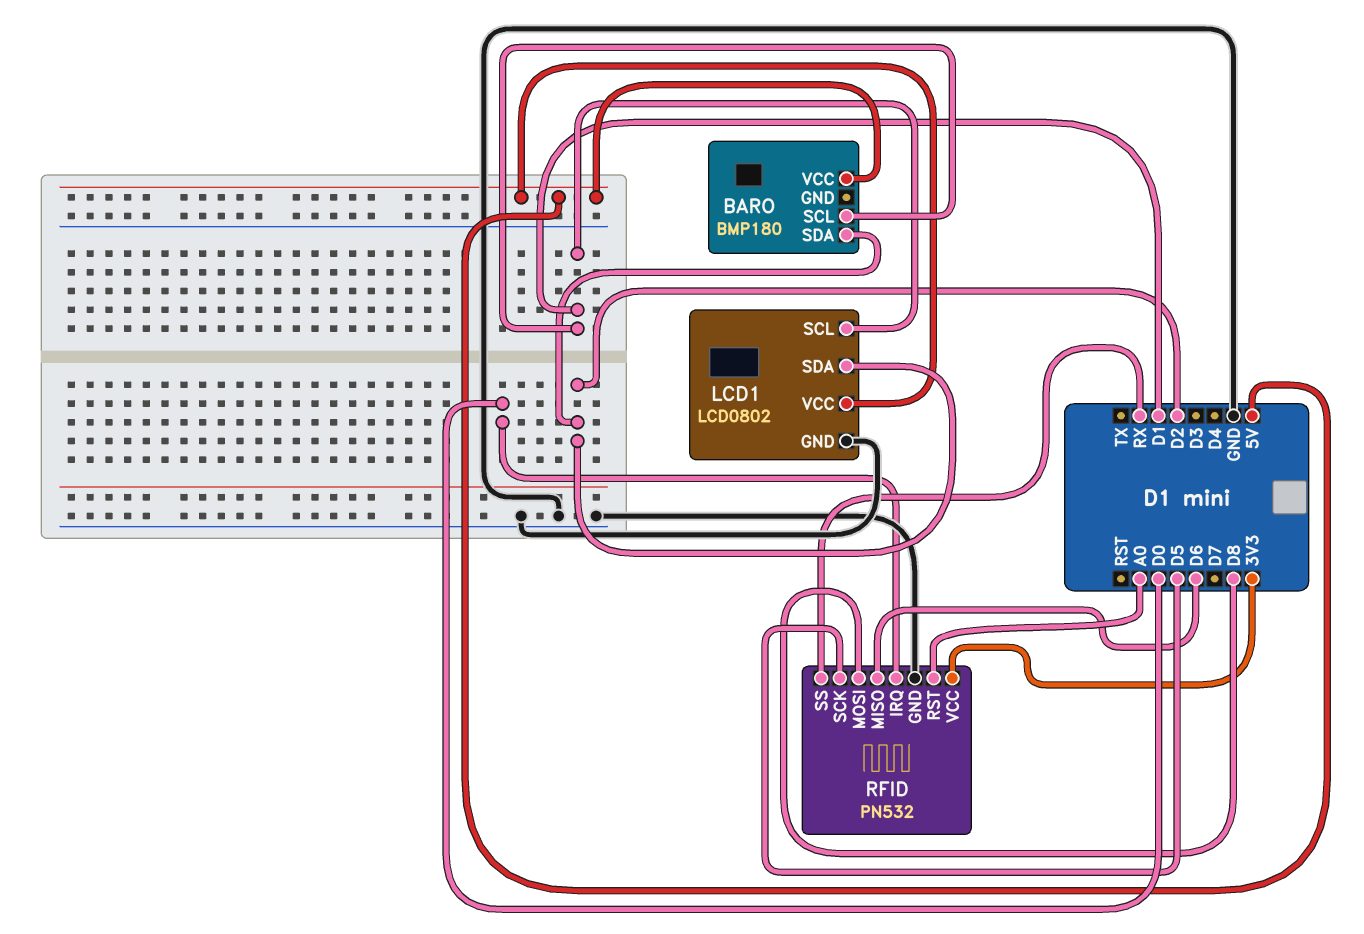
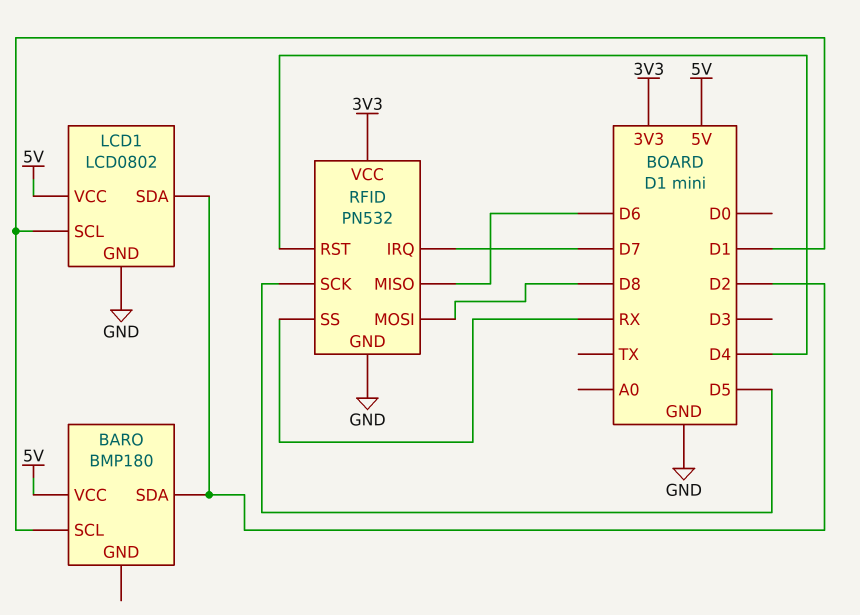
RFID pin IRQ: D0 -> D7
RFID pin RST: A0 -> D4

